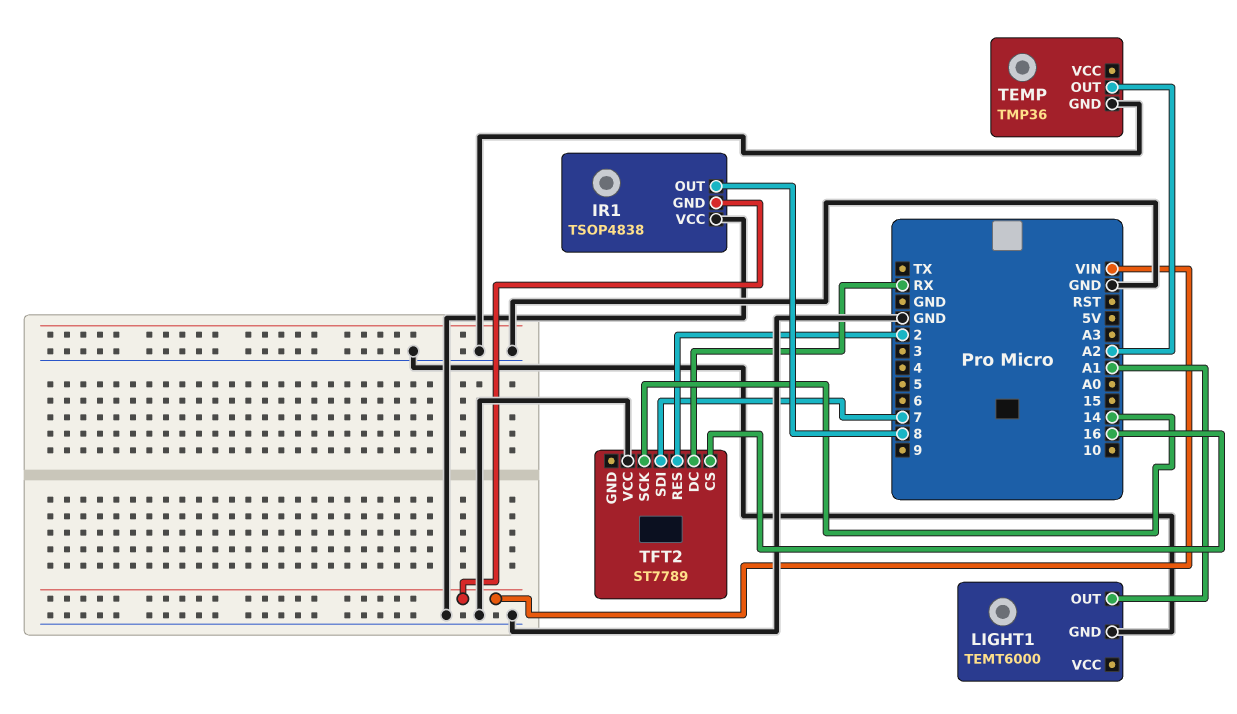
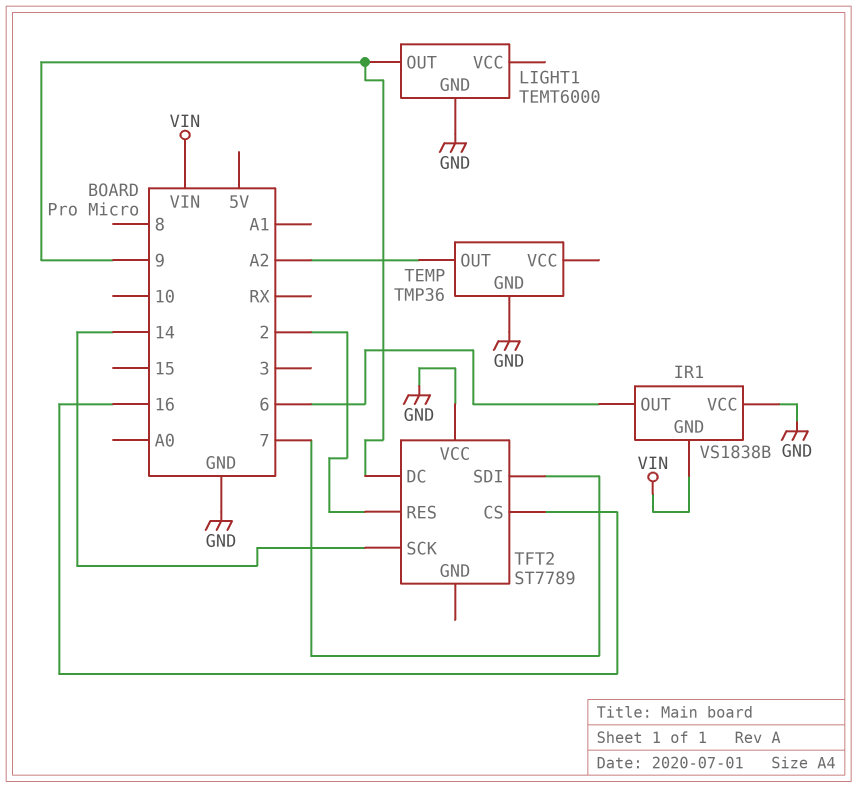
IR1: TSOP4838 -> VS1838B
IR1 pin OUT: 8 -> 6
LIGHT1 pin OUT: A1 -> 9
TFT2 pin DC: RX -> 9

